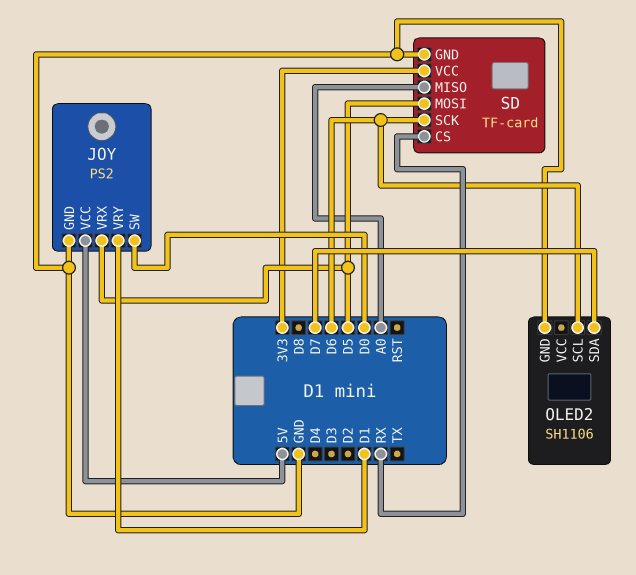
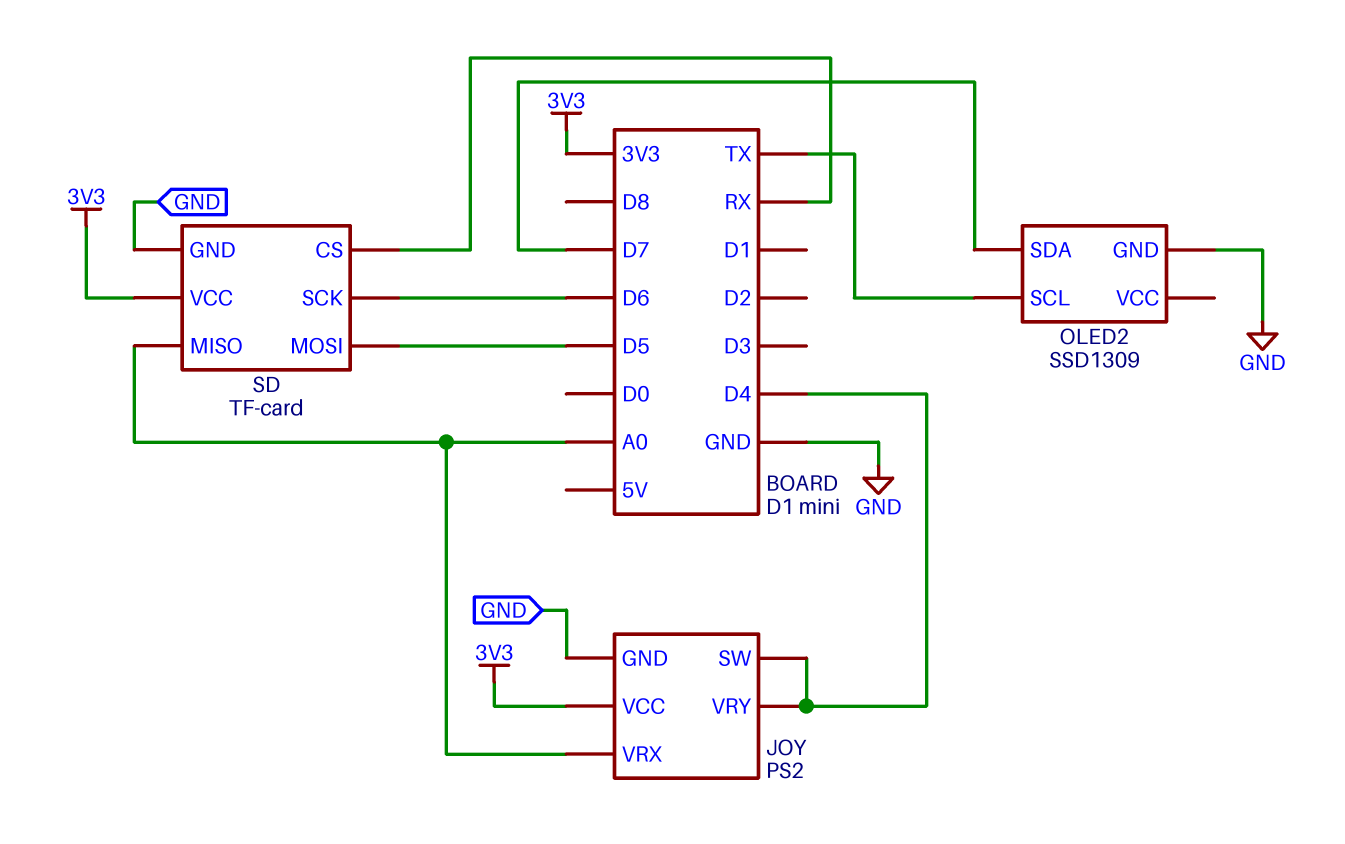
JOY pin SW: D0 -> D4
JOY pin VCC: 5V -> 3V3
JOY pin VRX: D5 -> A0
JOY pin VRY: D1 -> D4
OLED2: SH1106 -> SSD1309
OLED2 pin SCL: D6 -> TX

